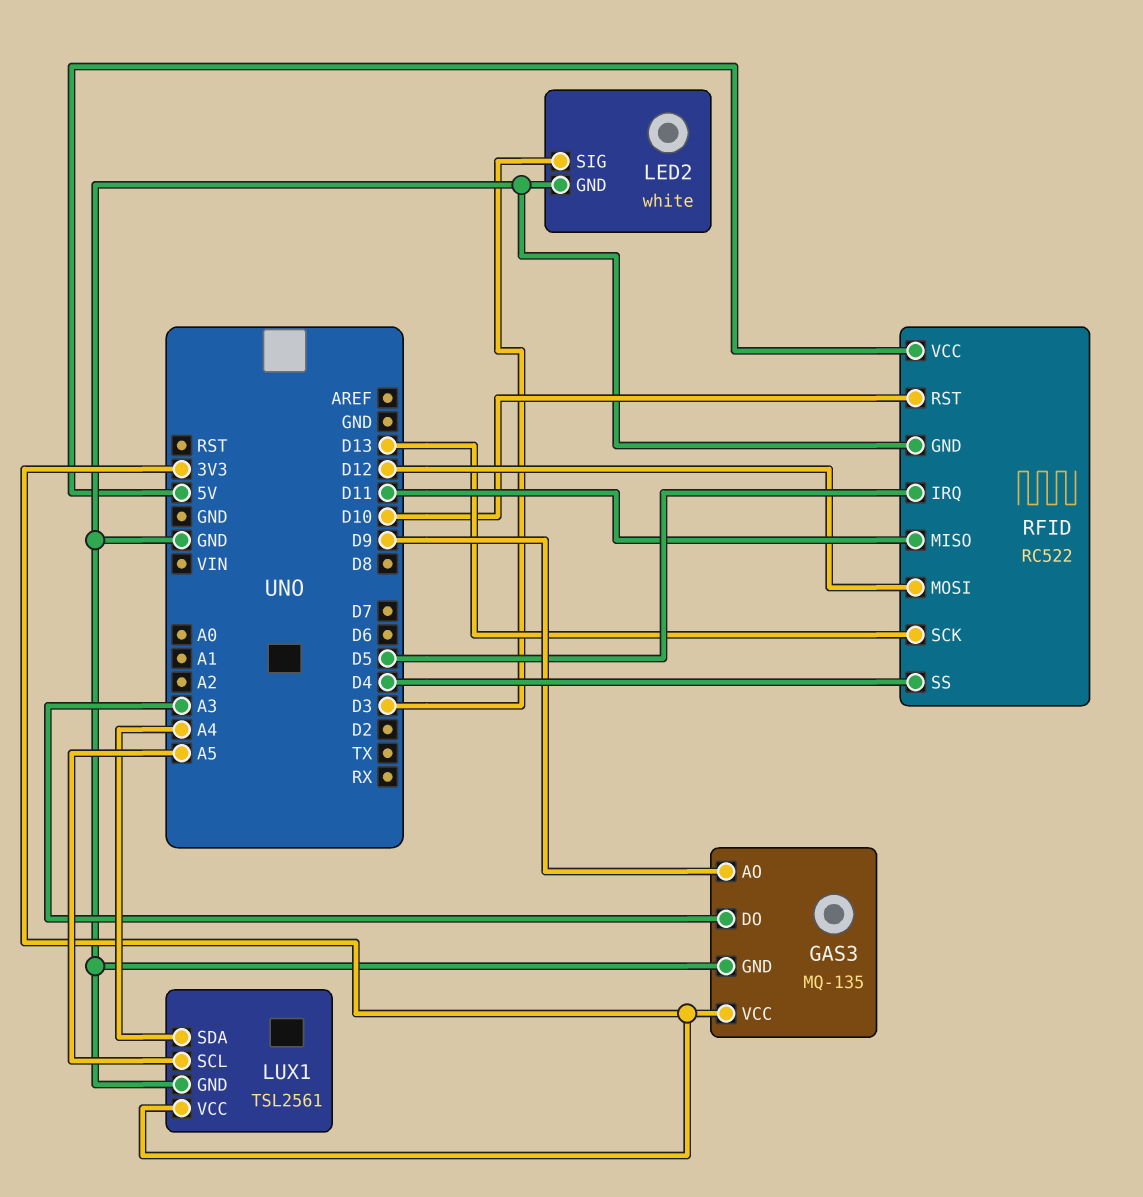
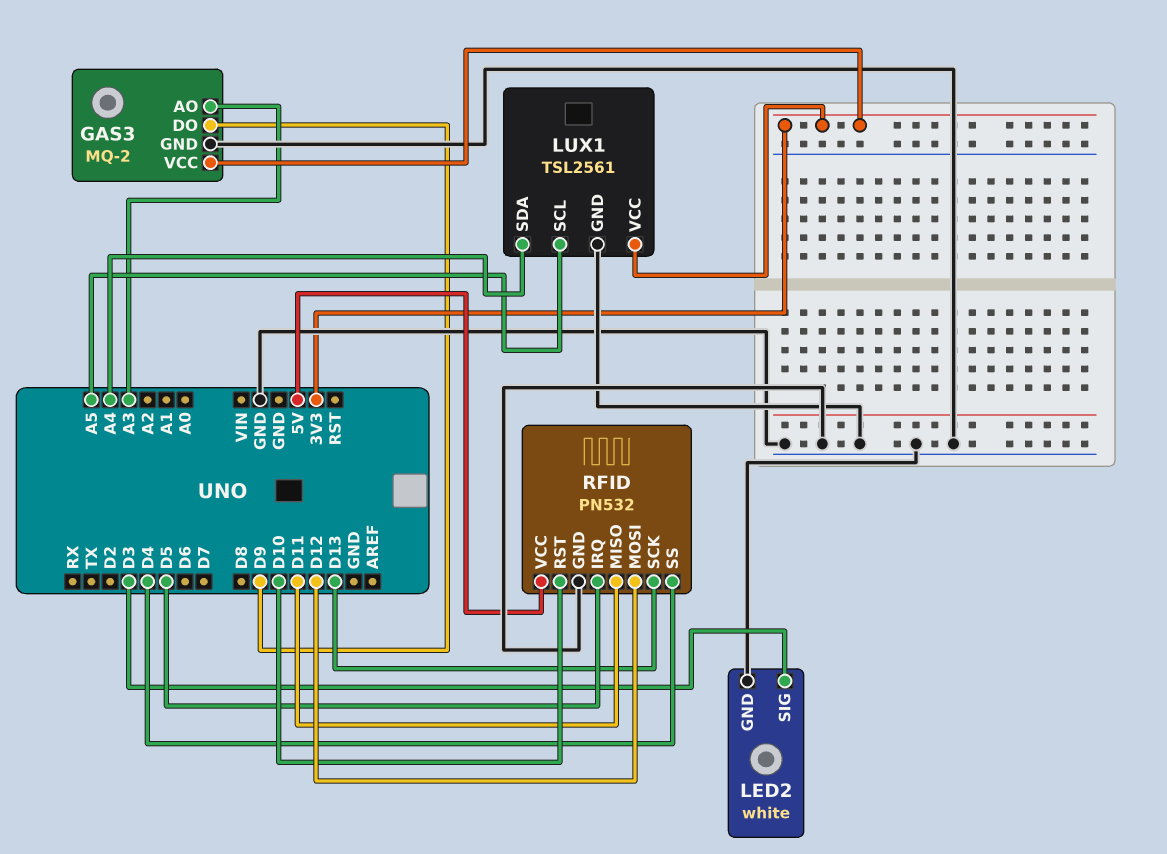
GAS3: MQ-135 -> MQ-2
GAS3 pin AO: D9 -> A3
GAS3 pin DO: A3 -> D9
RFID: RC522 -> PN532

